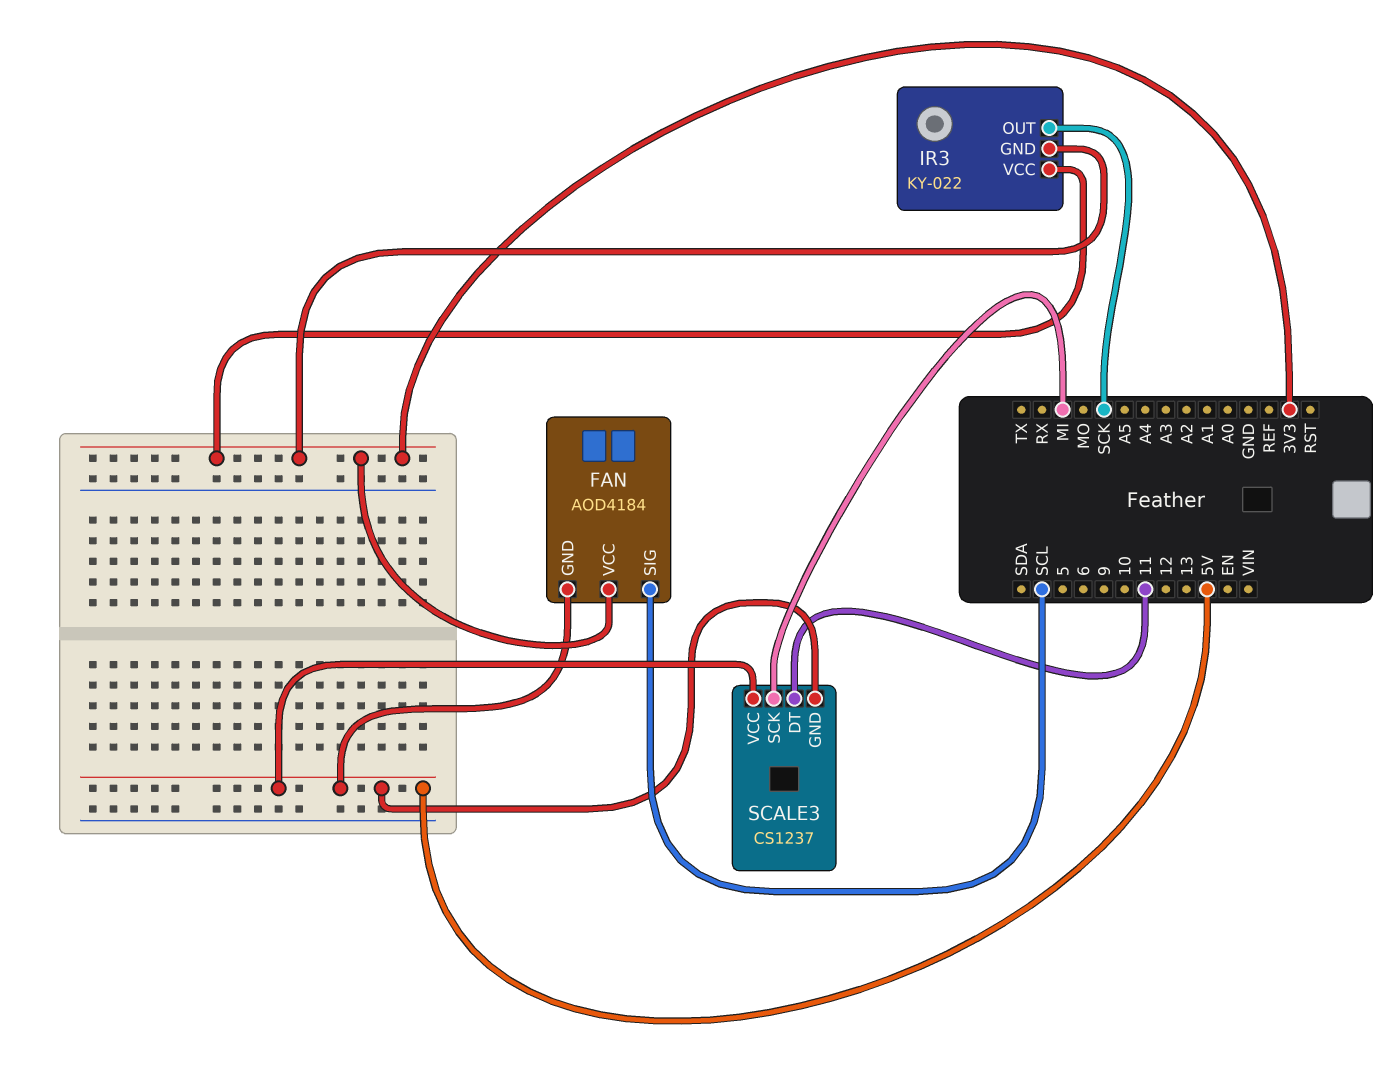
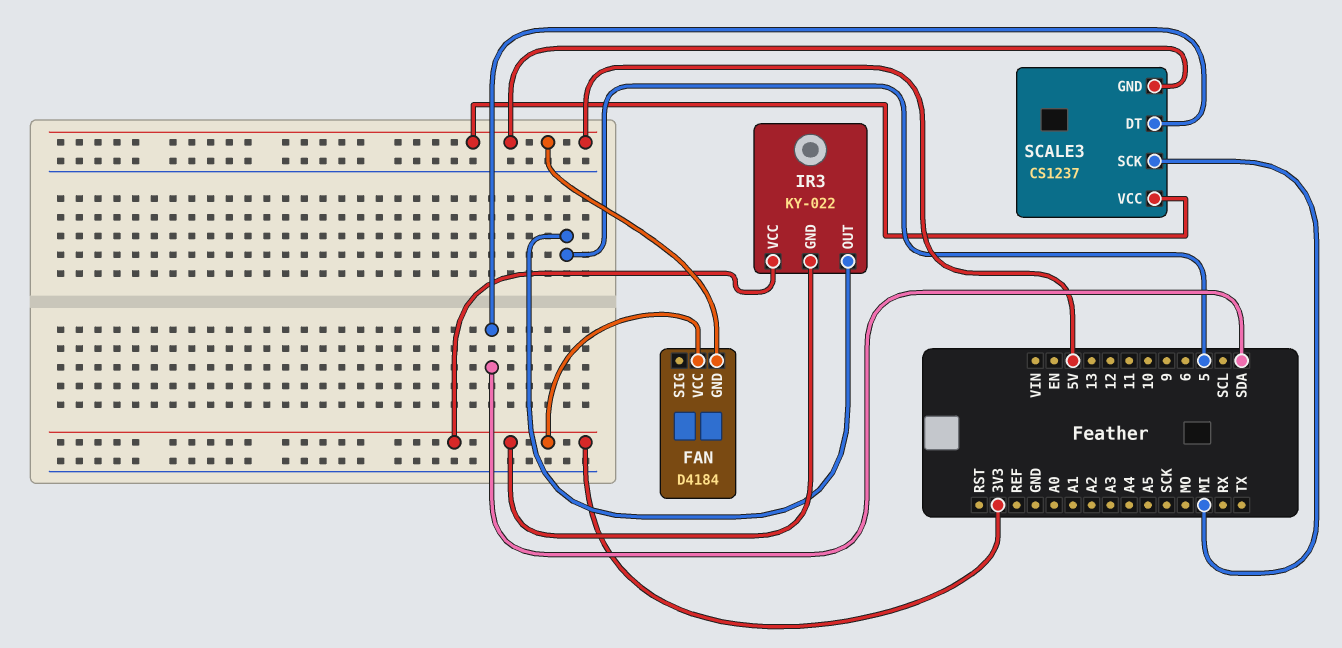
FAN: AOD4184 -> D4184
FAN pin SIG: SCL -> none
IR3 pin OUT: SCK -> 5
SCALE3 pin DT: 11 -> SDA

